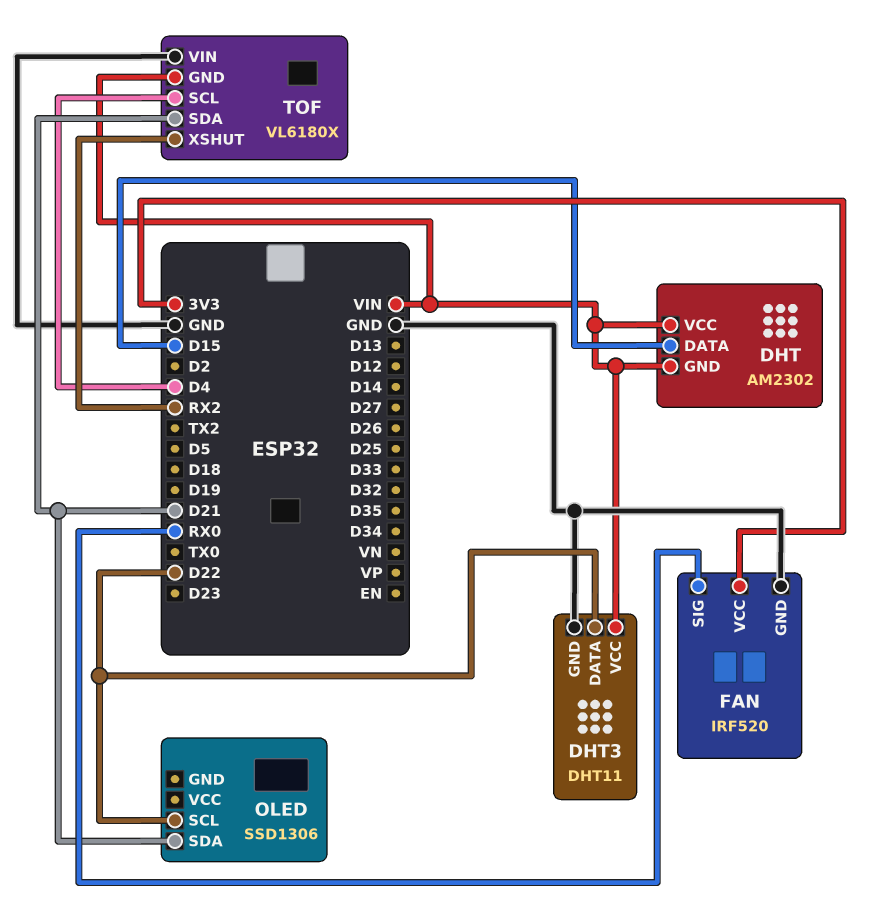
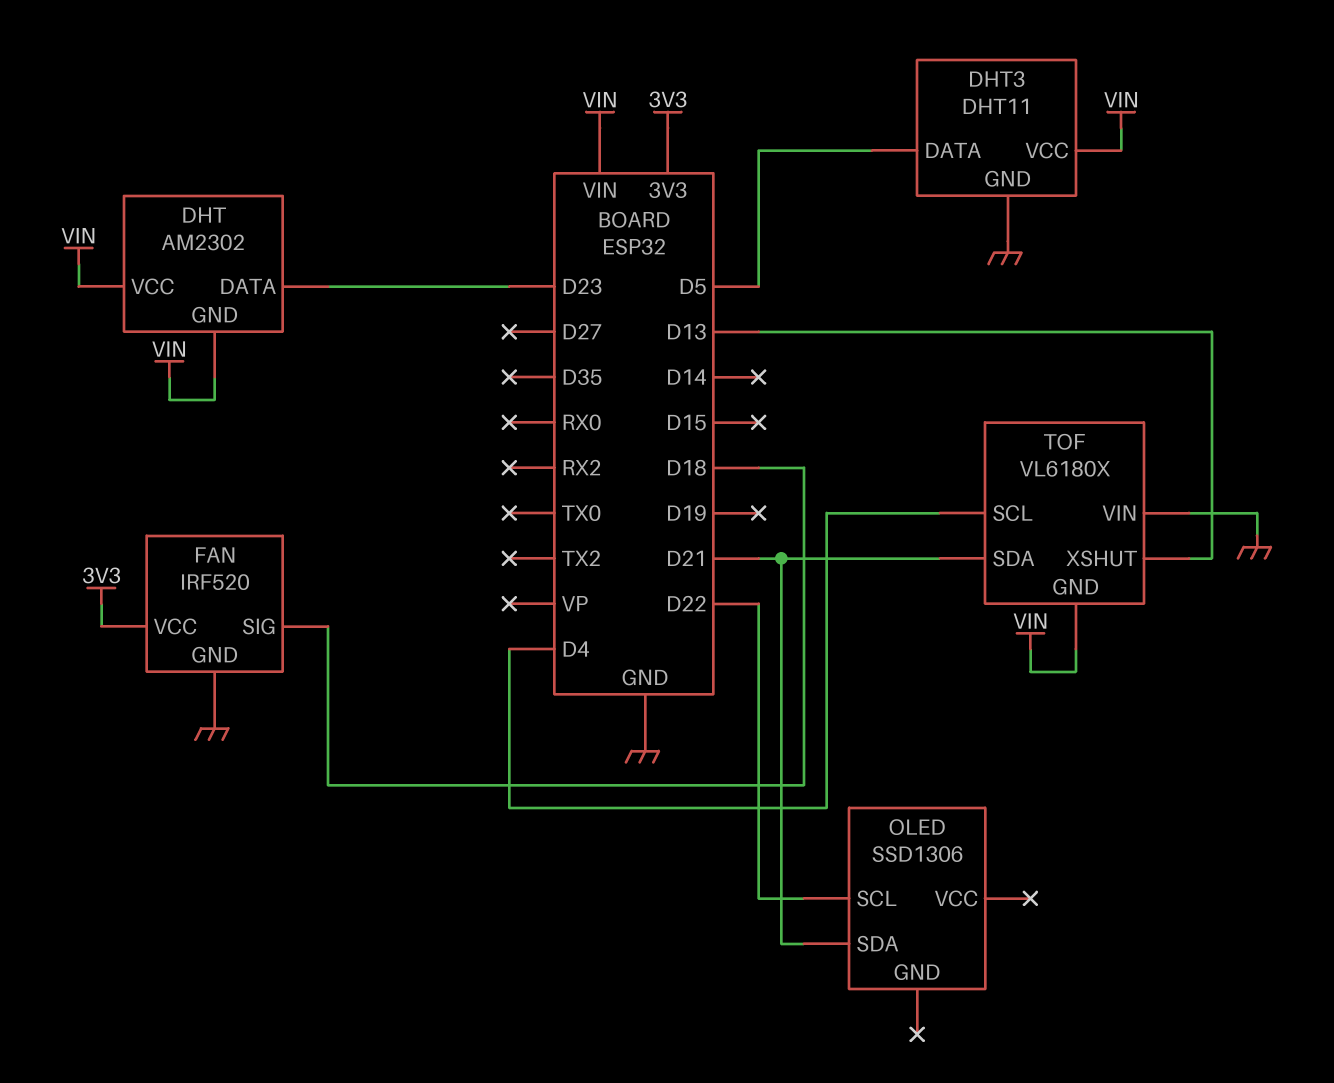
DHT pin DATA: D15 -> D23
DHT3 pin DATA: D22 -> D5
FAN pin SIG: RX0 -> D18
TOF pin XSHUT: RX2 -> D13

